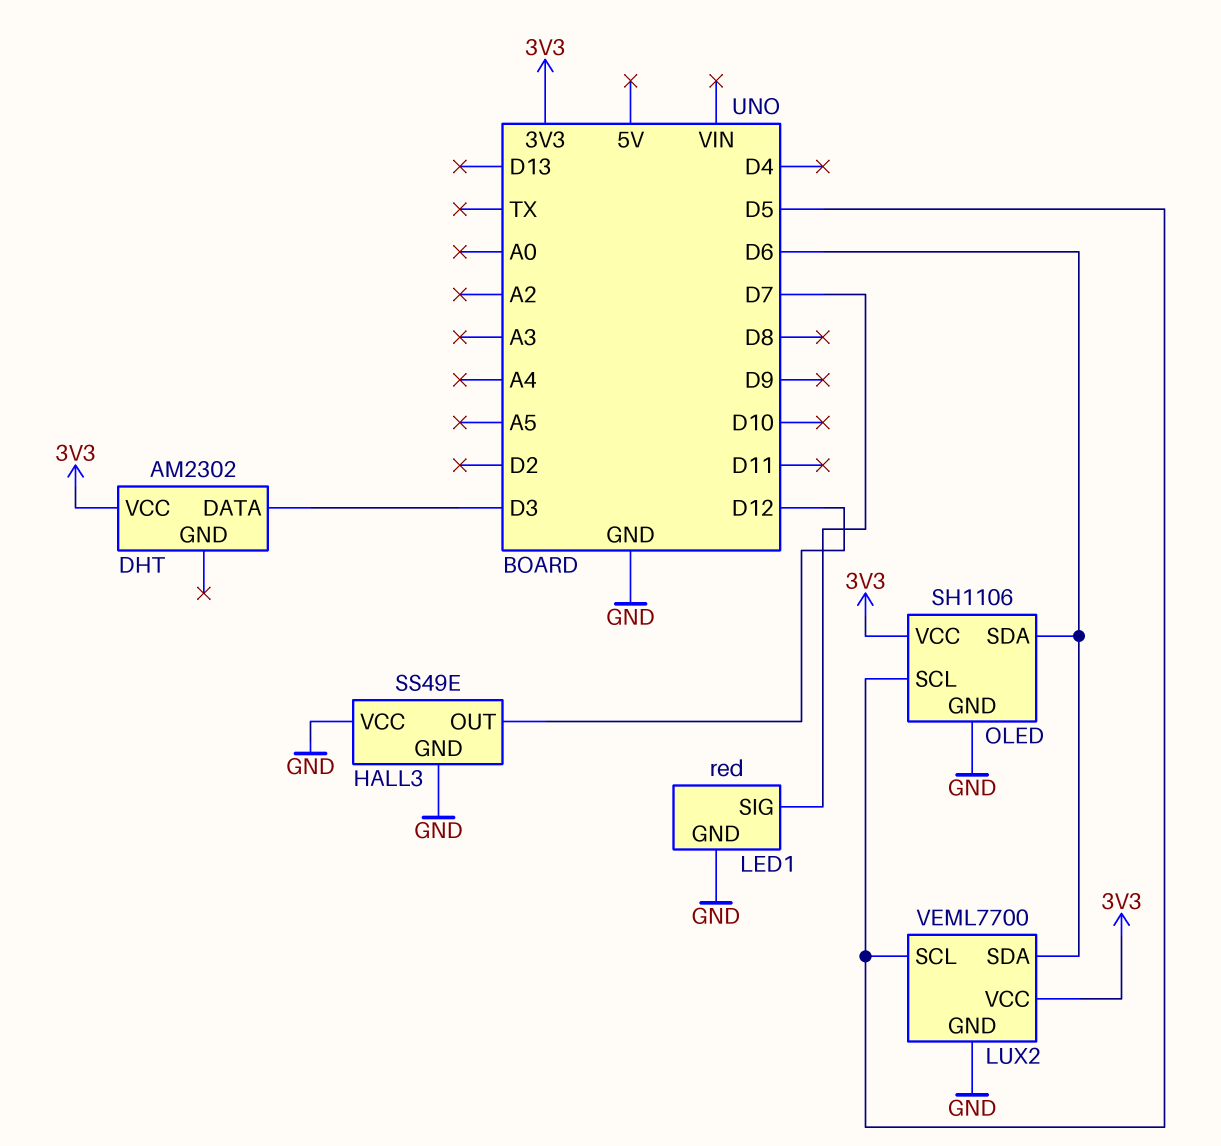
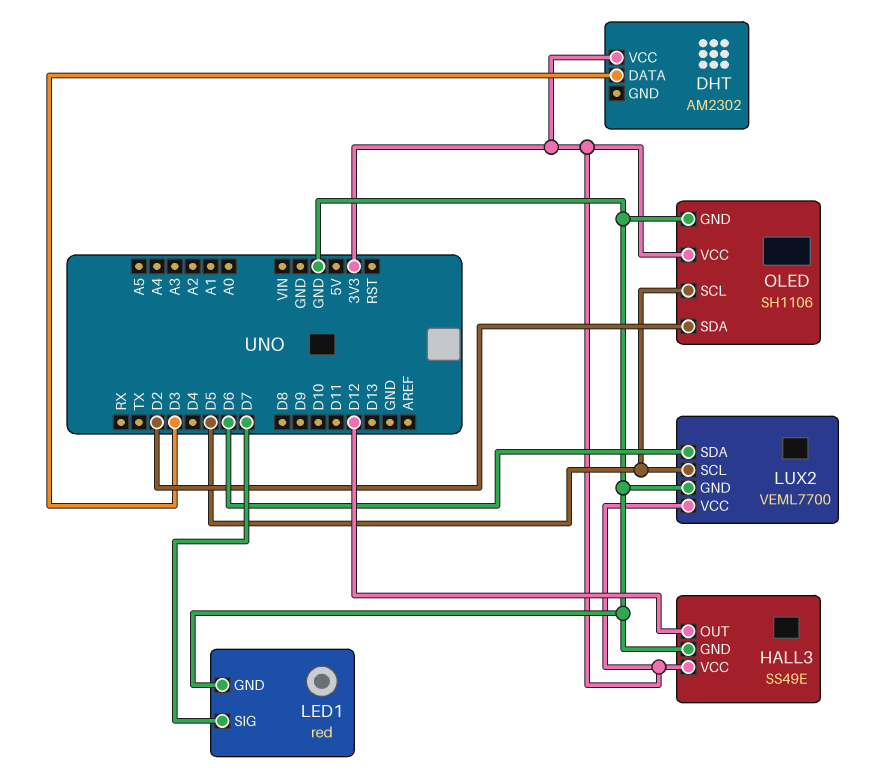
HALL3 pin VCC: GND -> 3V3
OLED pin SDA: D6 -> D2

